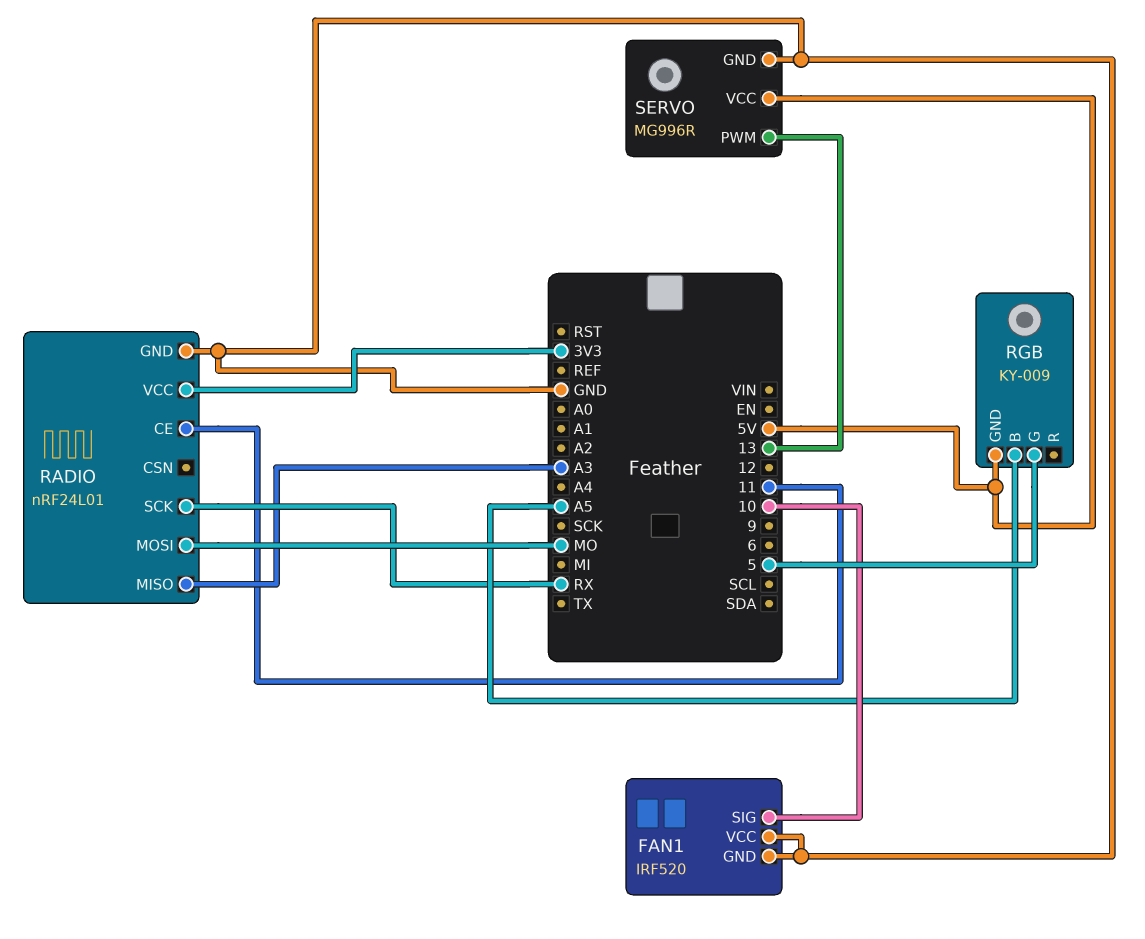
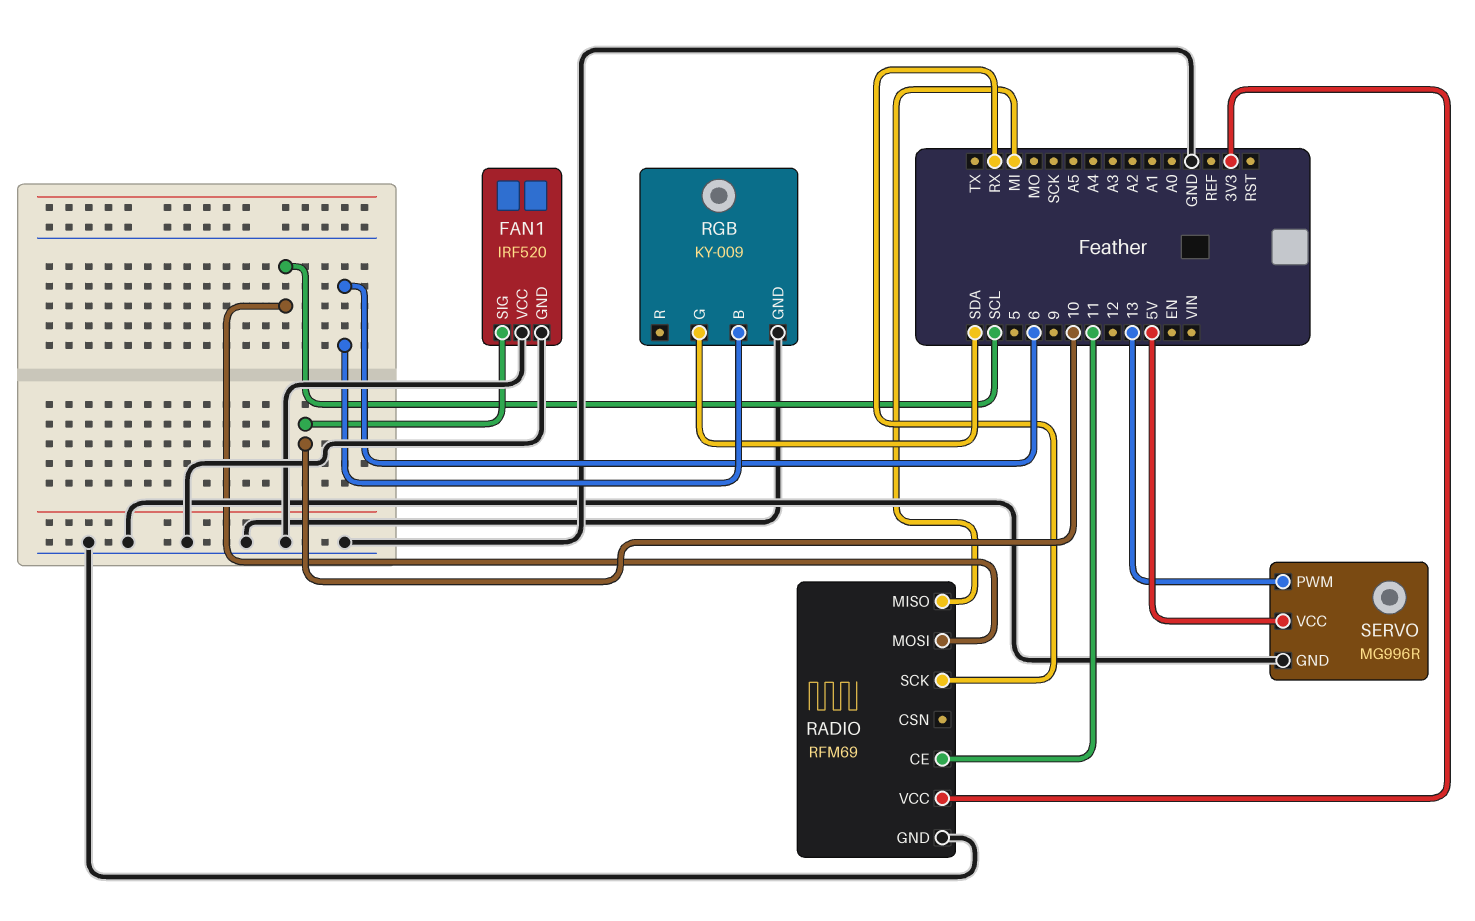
RADIO: nRF24L01 -> RFM69
RADIO pin MISO: A3 -> MI
RADIO pin MOSI: MO -> SCL
RGB pin B: A5 -> 6
RGB pin G: 5 -> SDA
RGB pin GND: 5V -> GND

